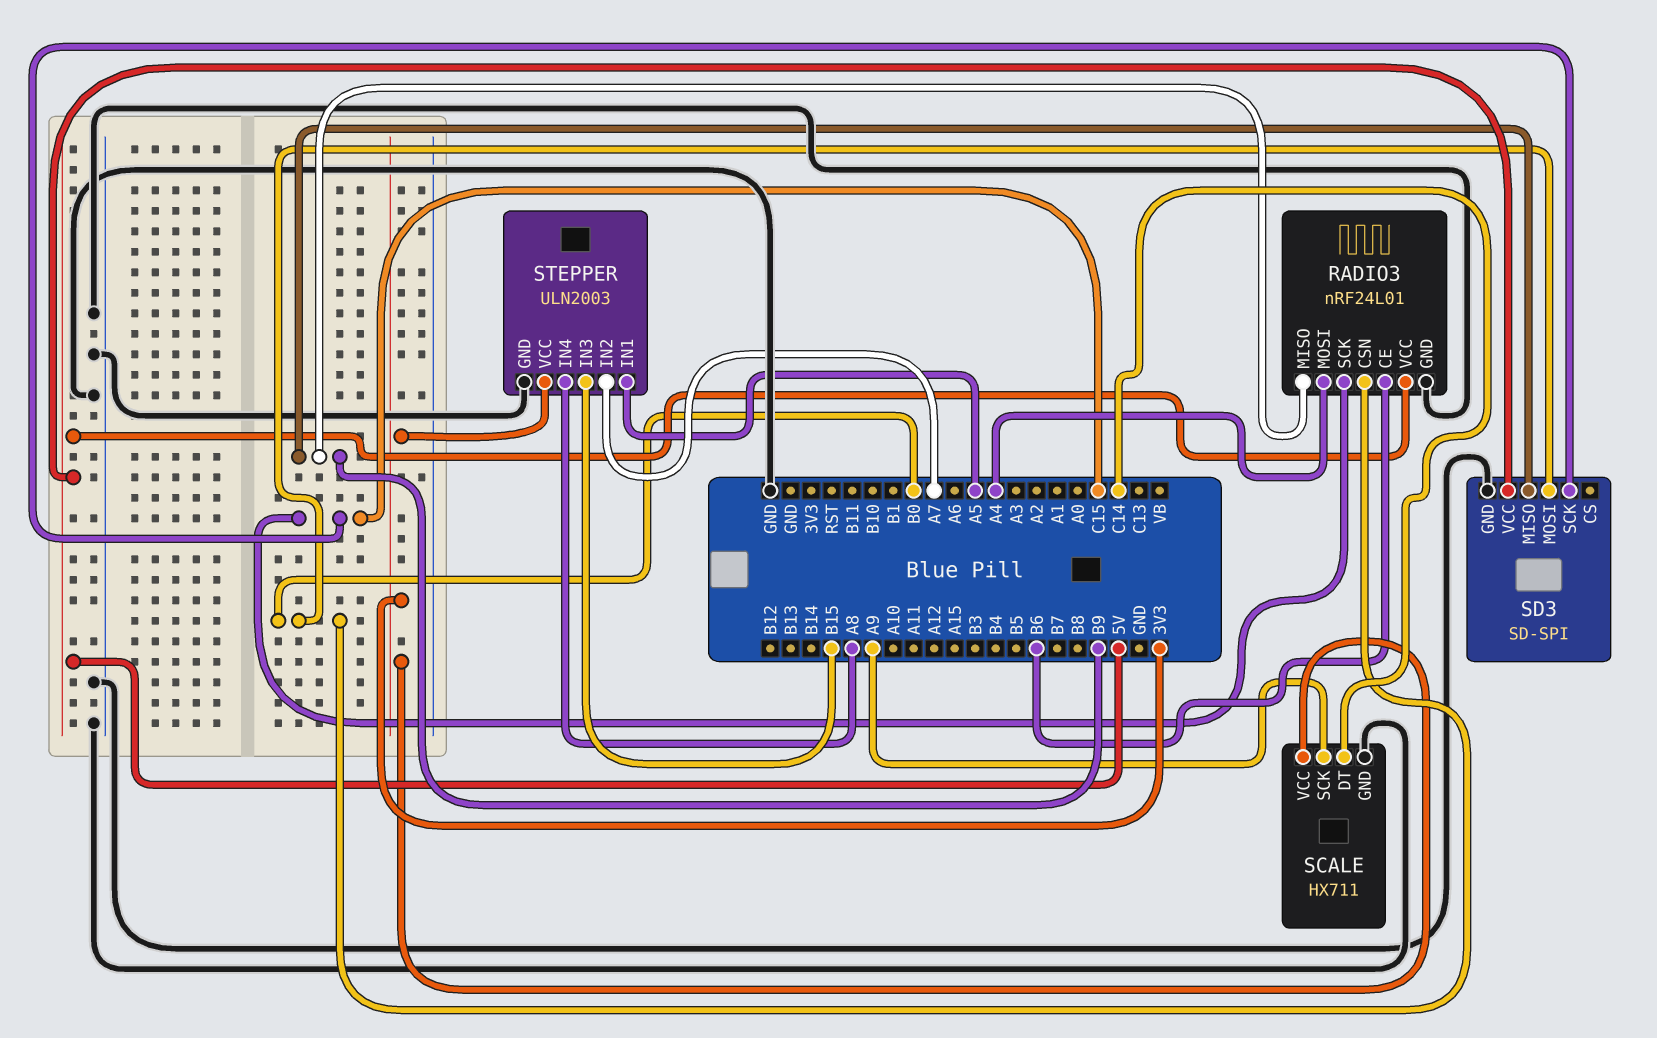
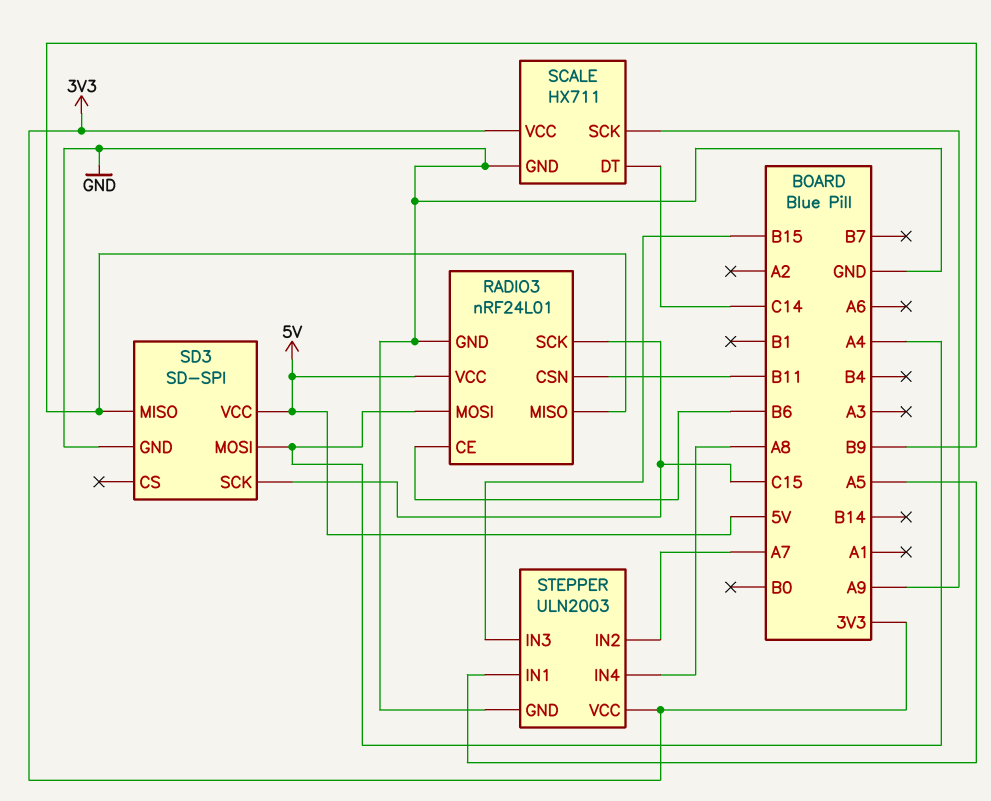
RADIO3 pin CSN: B0 -> B11
SD3 pin MOSI: B0 -> A4

